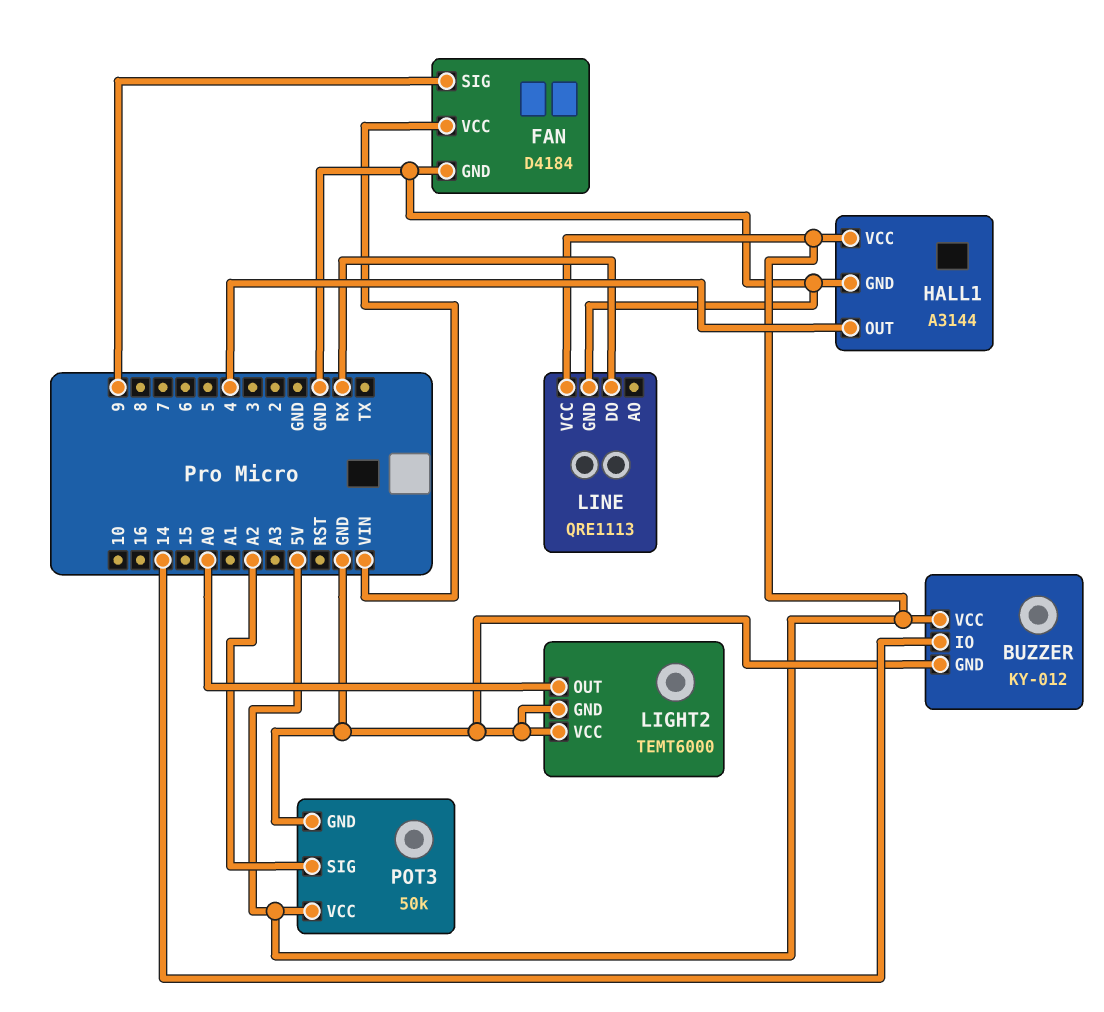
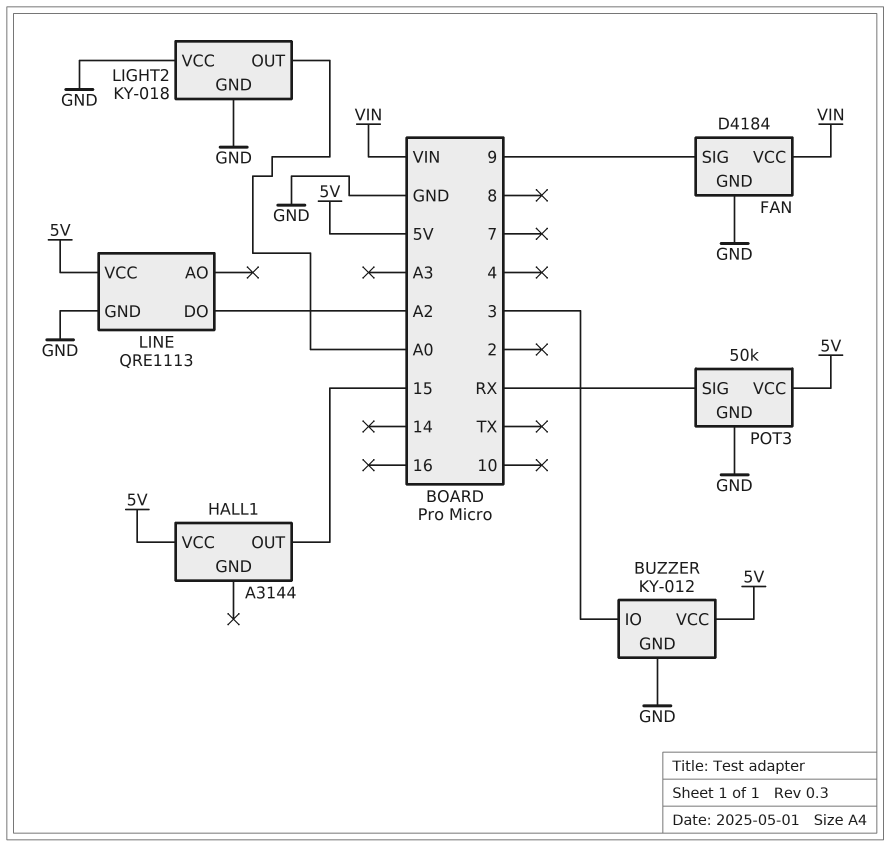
BUZZER pin IO: 14 -> 3
HALL1 pin GND: GND -> none
HALL1 pin OUT: 4 -> 15
LIGHT2: TEMT6000 -> KY-018
LINE pin DO: RX -> A2
POT3 pin SIG: A2 -> RX

